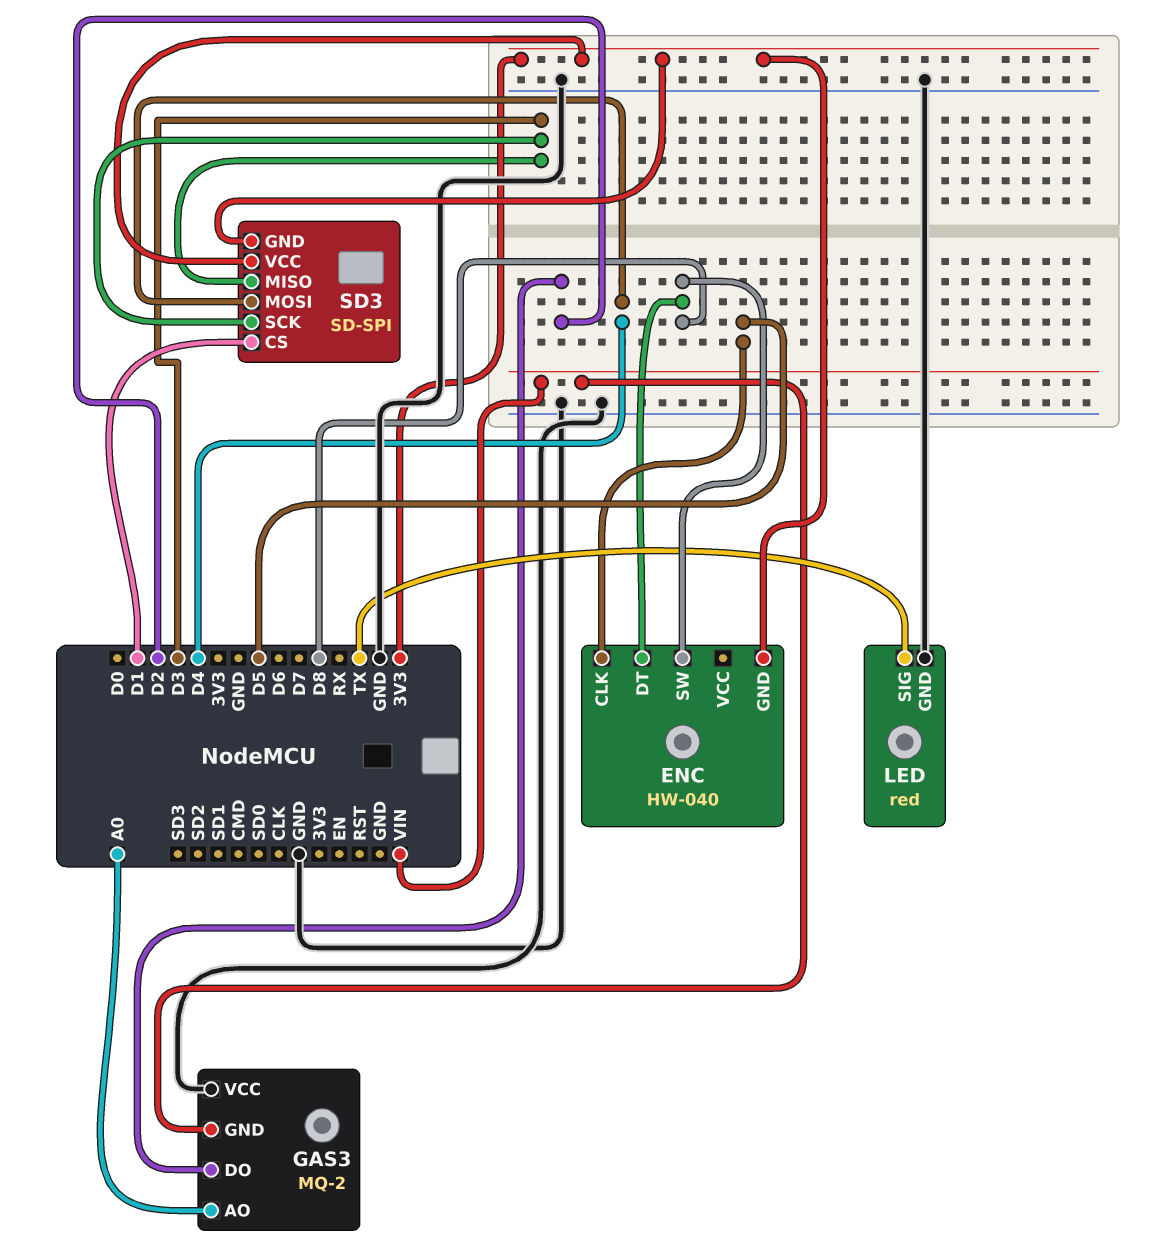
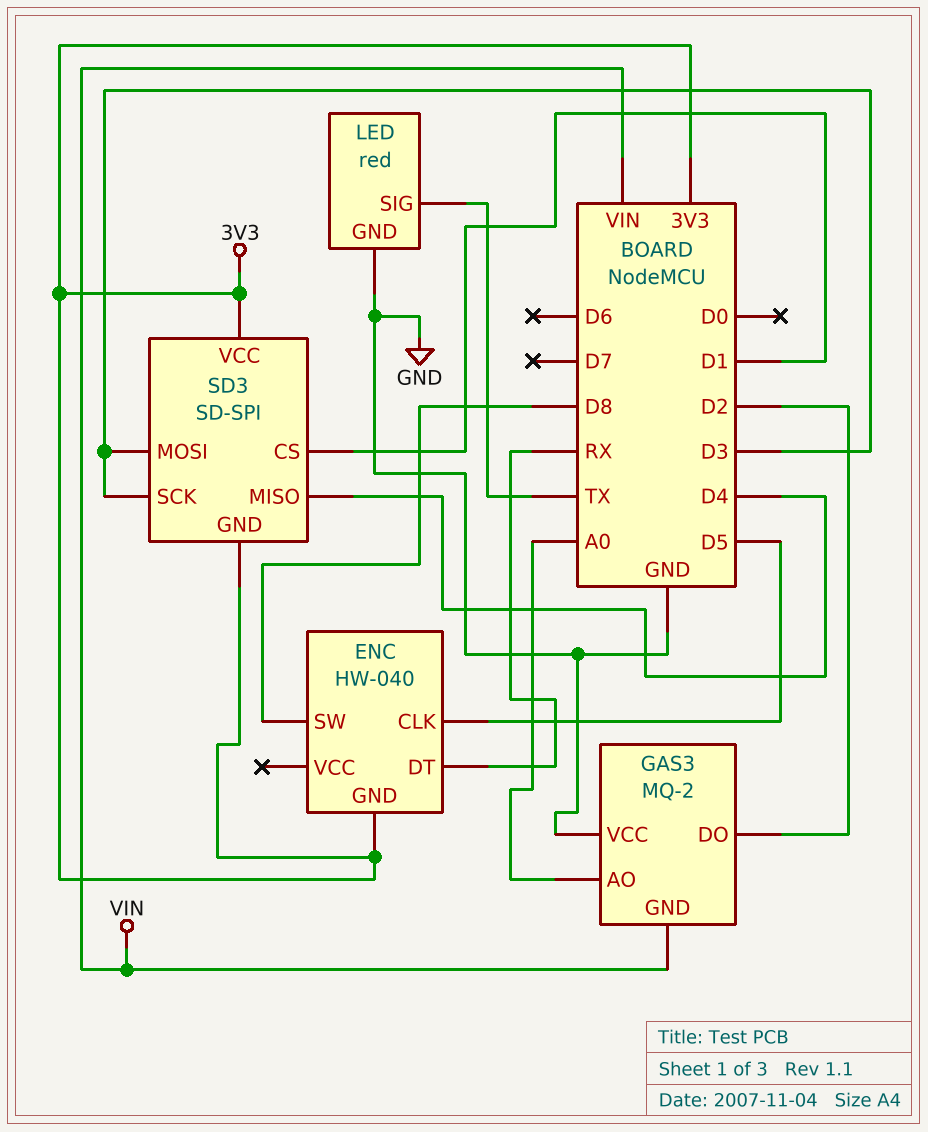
ENC pin DT: D8 -> RX
SD3 pin MISO: D3 -> D4
SD3 pin MOSI: D4 -> D3

